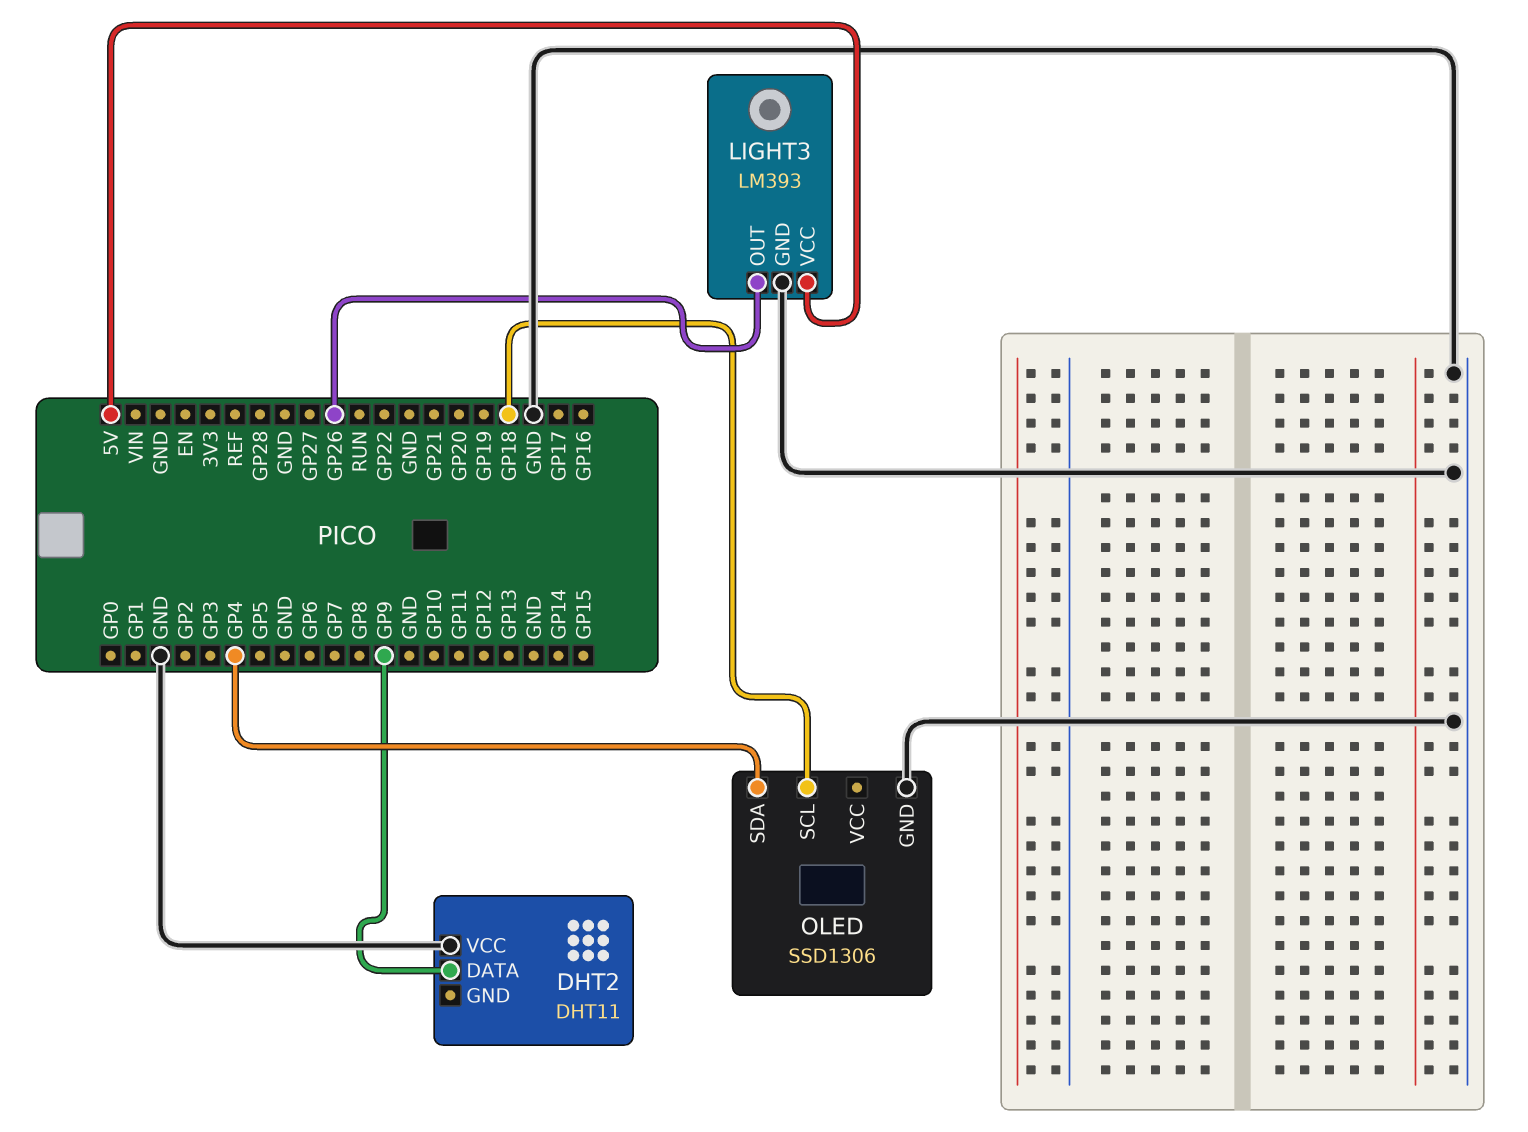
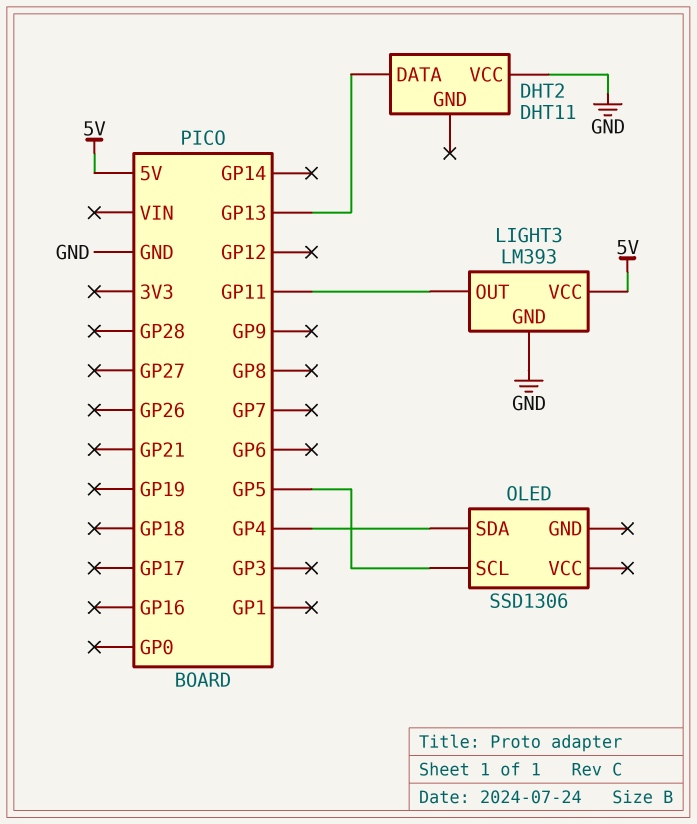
DHT2 pin DATA: GP9 -> GP13
LIGHT3 pin OUT: GP26 -> GP11
OLED pin GND: GND -> none
OLED pin SCL: GP18 -> GP5

